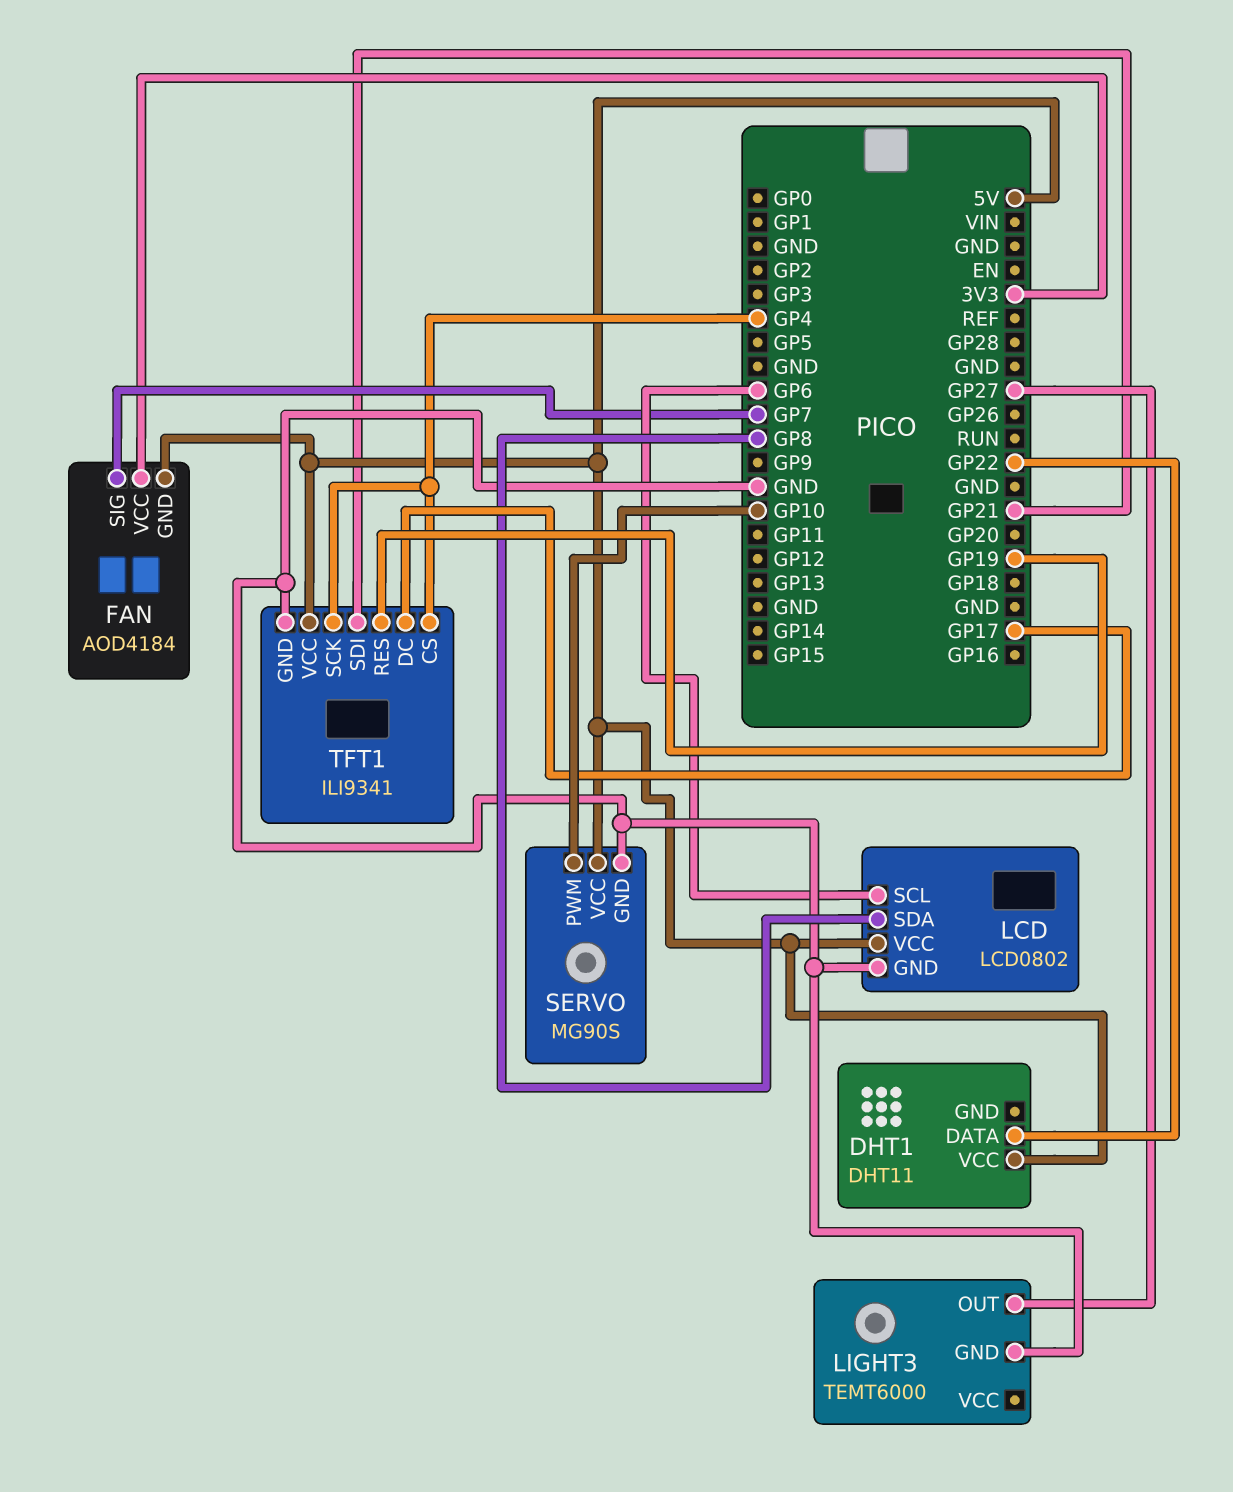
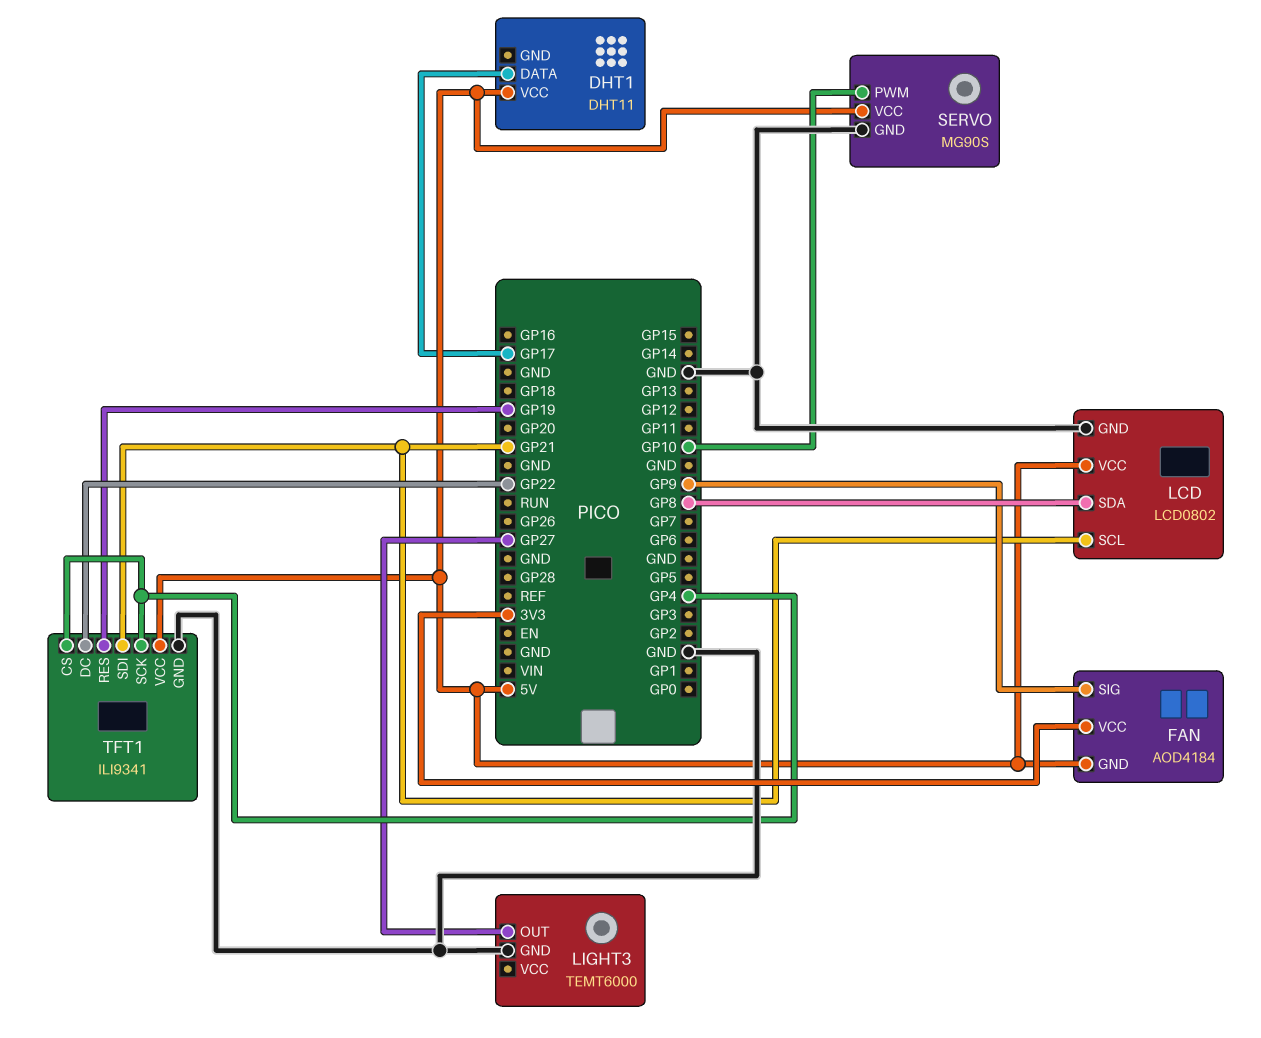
DHT1 pin DATA: GP22 -> GP17
FAN pin SIG: GP7 -> GP9
LCD pin SCL: GP6 -> GP21
TFT1 pin DC: GP17 -> GP22

